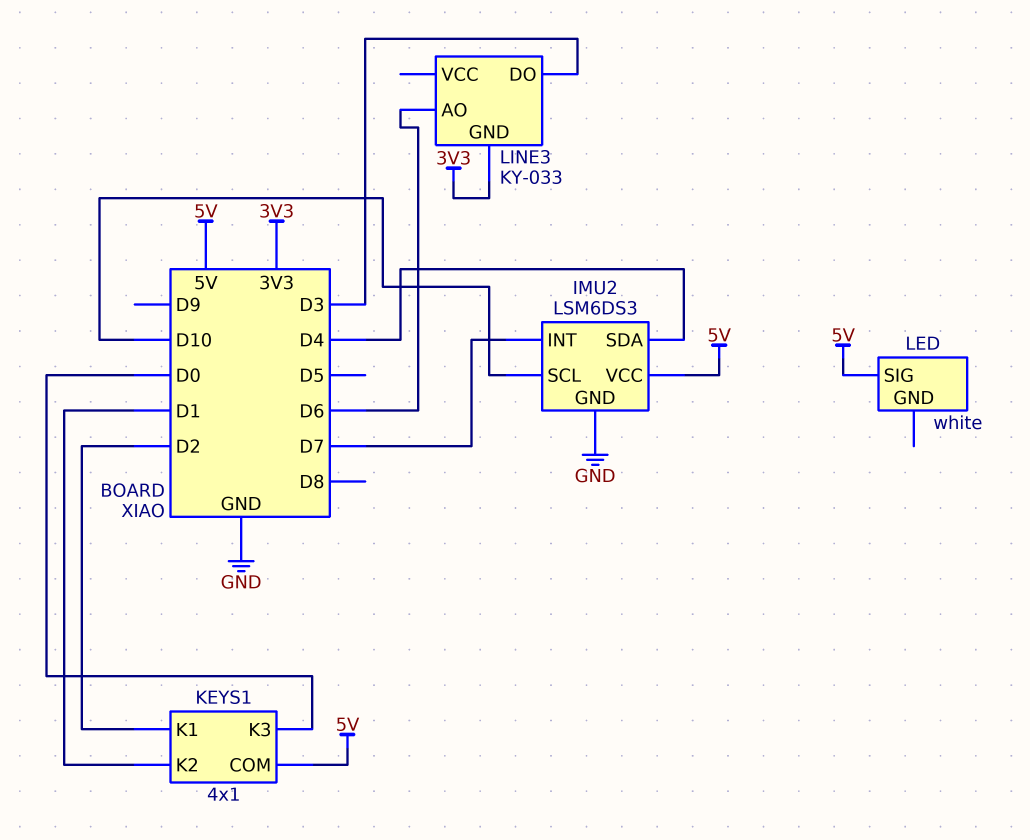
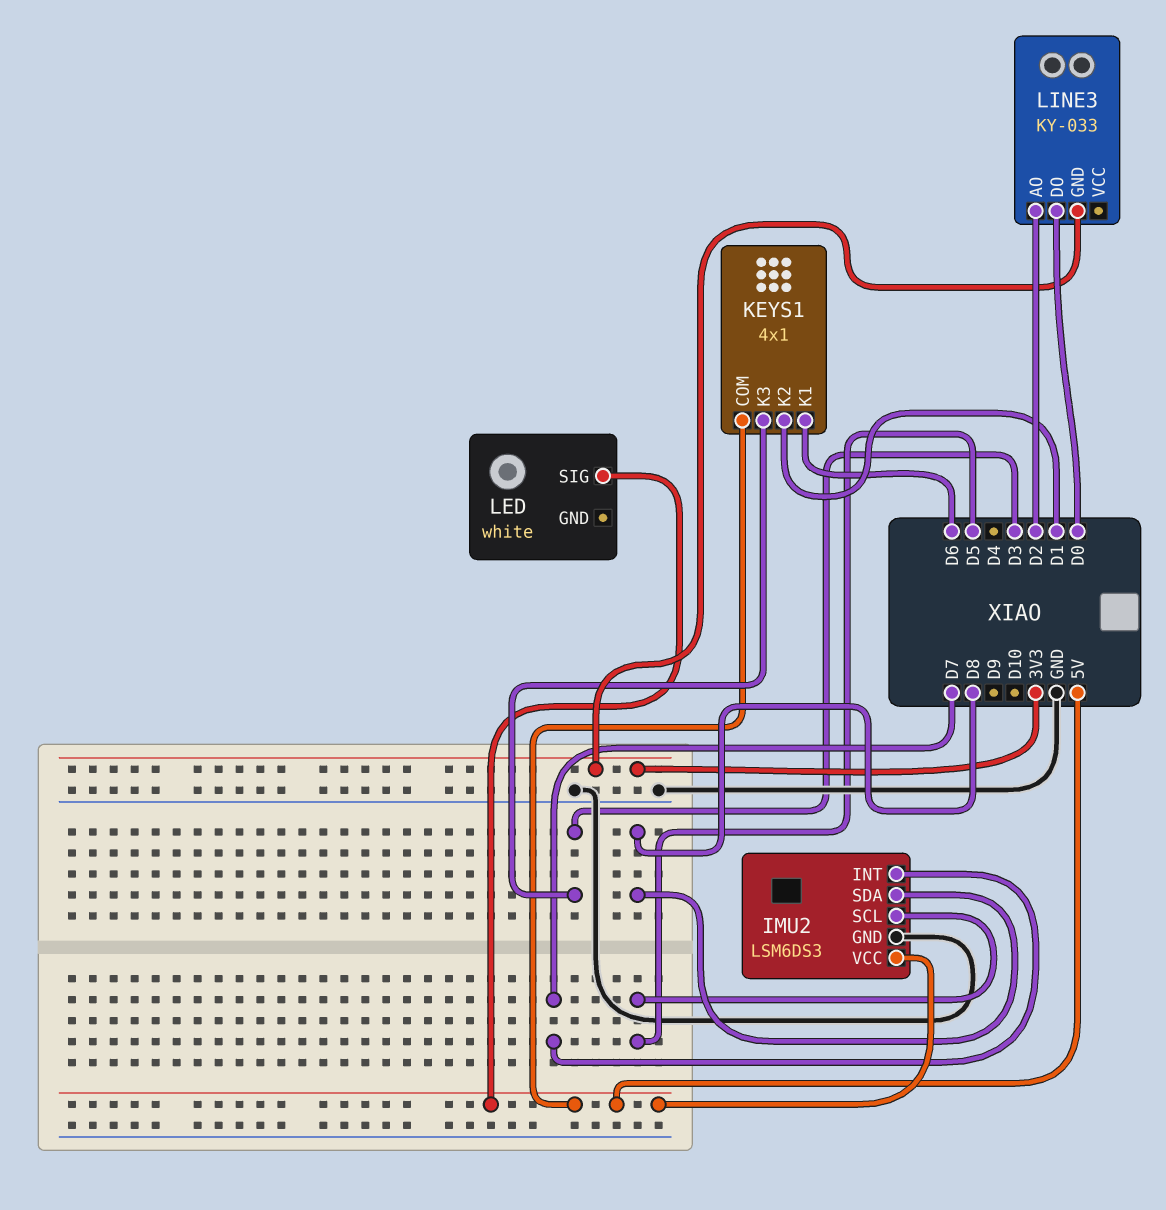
IMU2 pin SCL: D10 -> D5
IMU2 pin SDA: D4 -> D8
KEYS1 pin K1: D2 -> D6
KEYS1 pin K3: D0 -> D3
LINE3 pin AO: D6 -> D2
LINE3 pin DO: D3 -> D0

